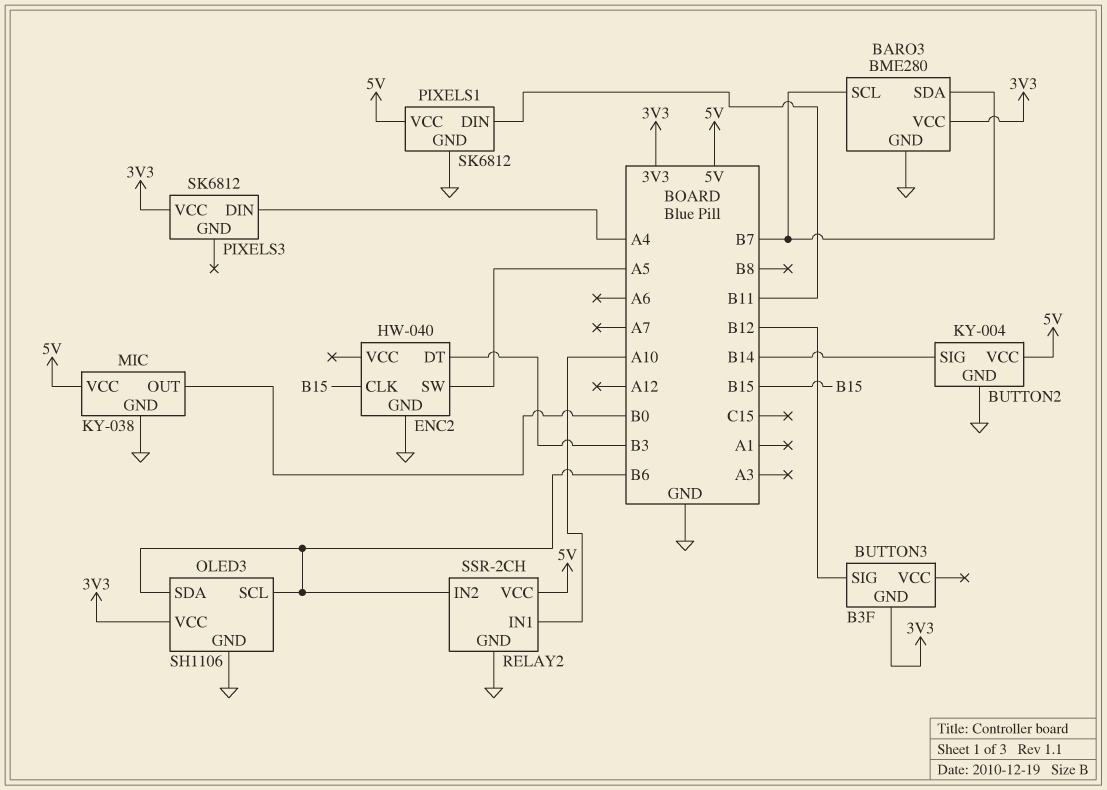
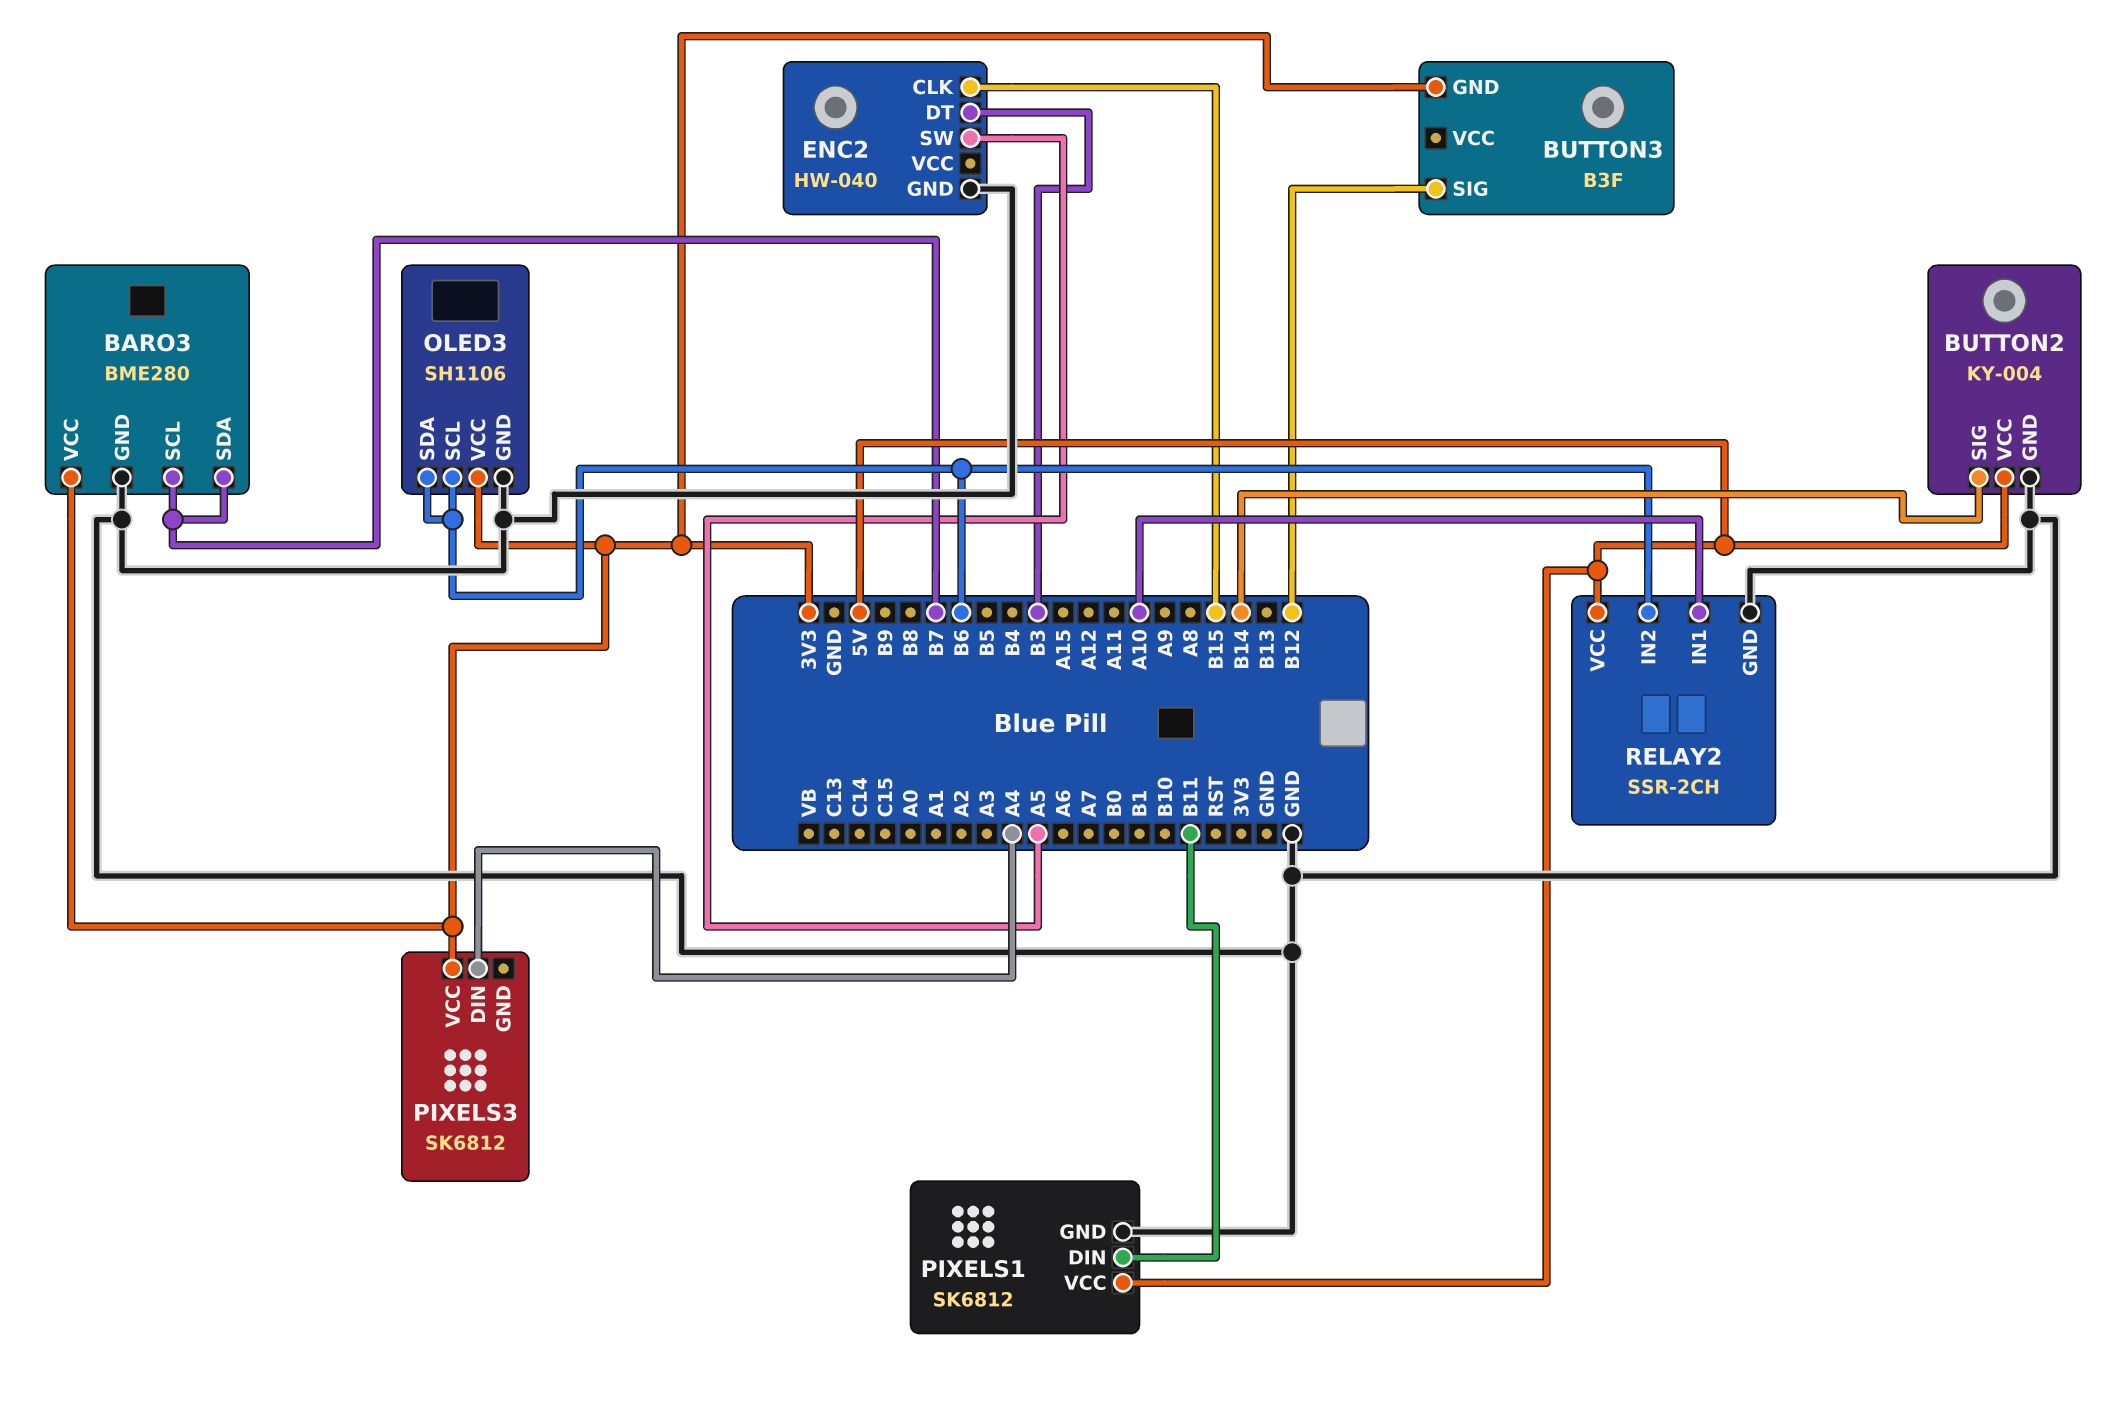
MIC: KY-038 -> none
MIC pin GND: GND -> none
MIC pin OUT: B0 -> none
MIC pin VCC: 5V -> none

